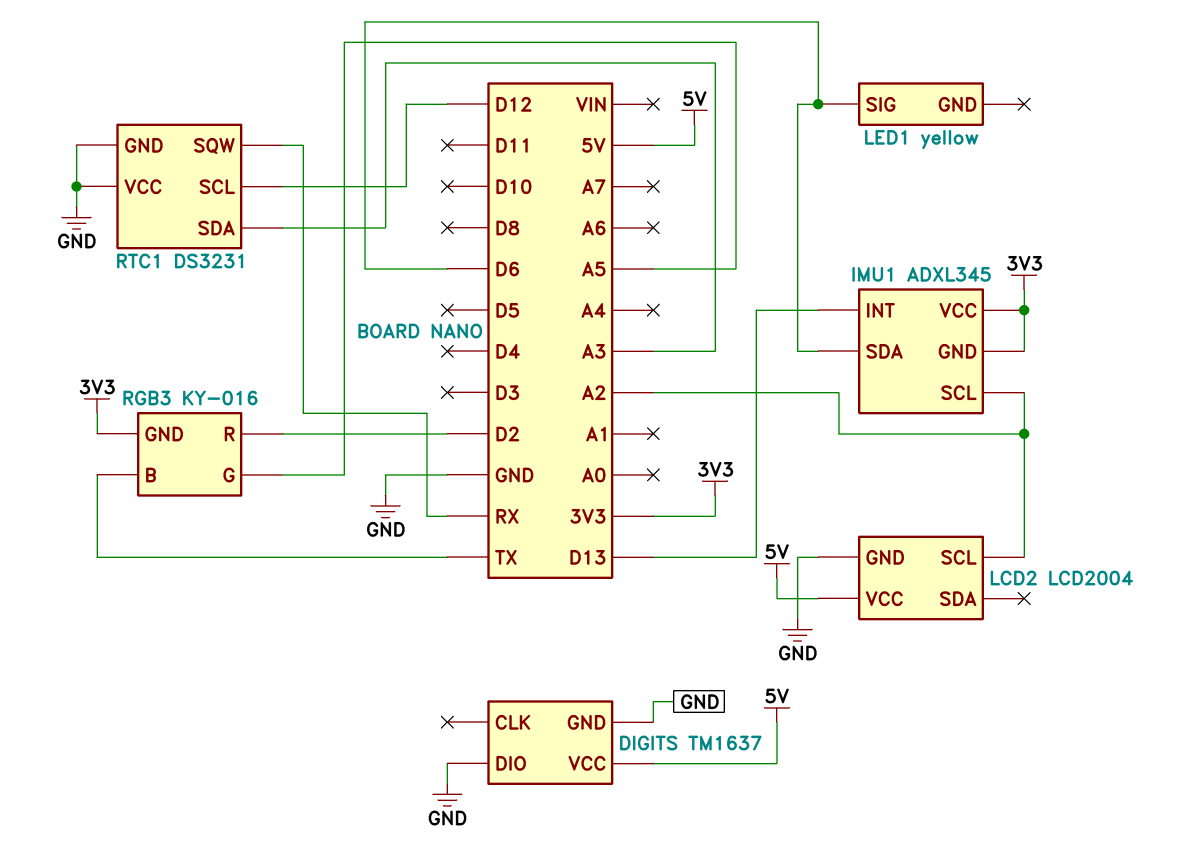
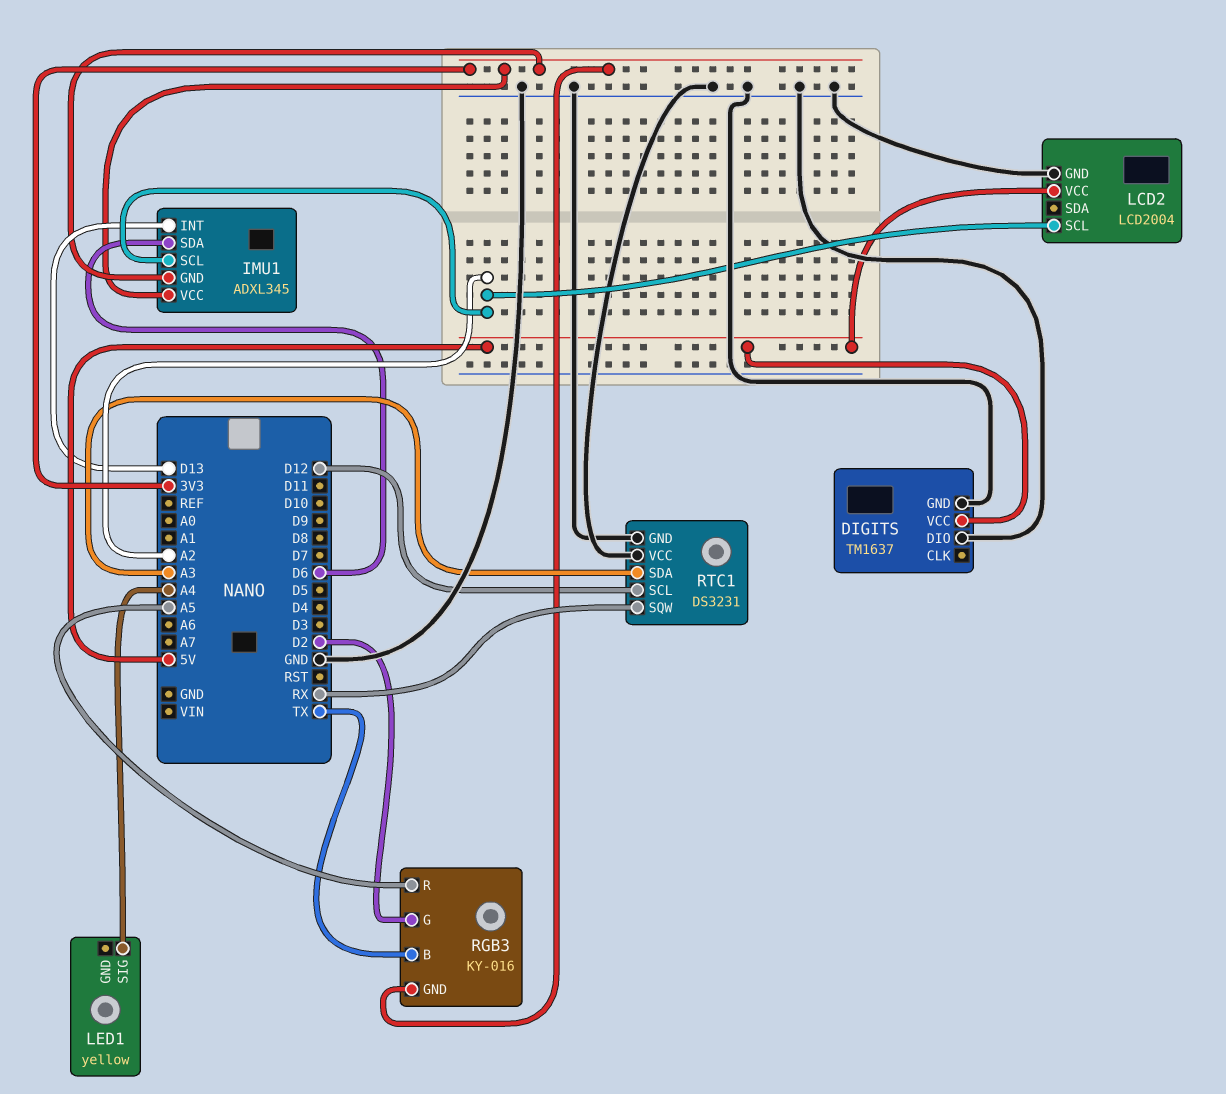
LED1 pin SIG: D6 -> A4
RGB3 pin G: A5 -> D2
RGB3 pin R: D2 -> A5

